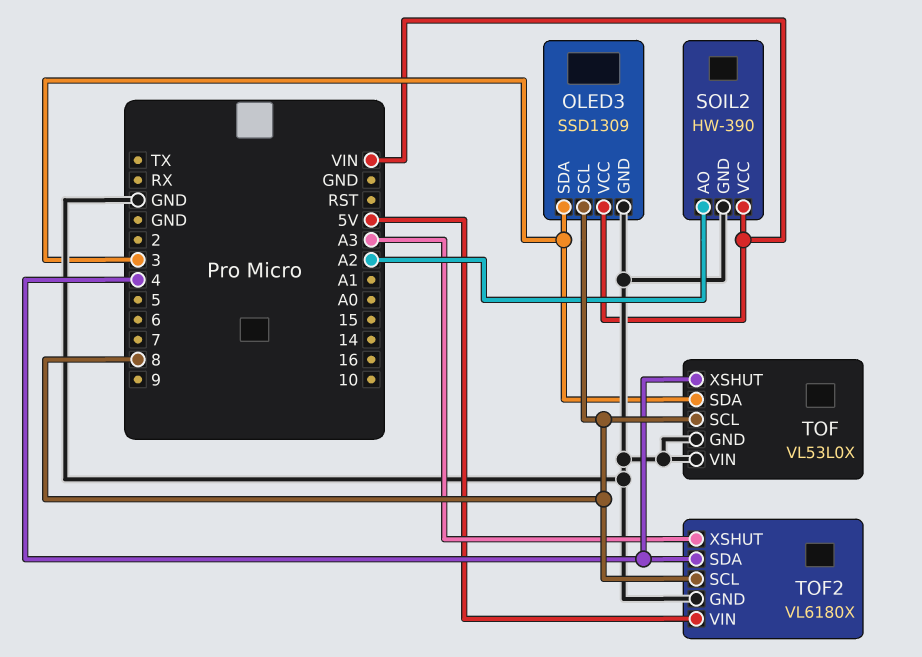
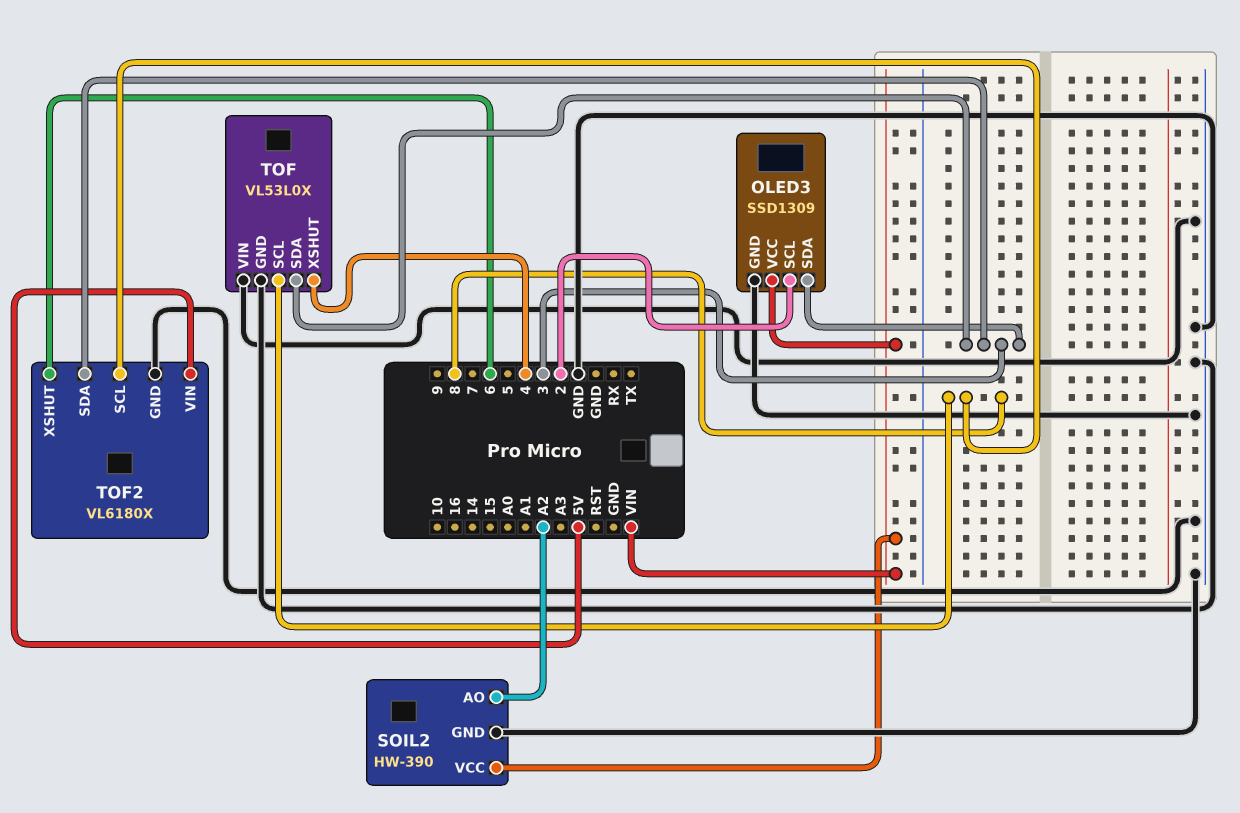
OLED3 pin SCL: 8 -> 2
TOF2 pin SDA: 4 -> 3
TOF2 pin XSHUT: A3 -> 6

